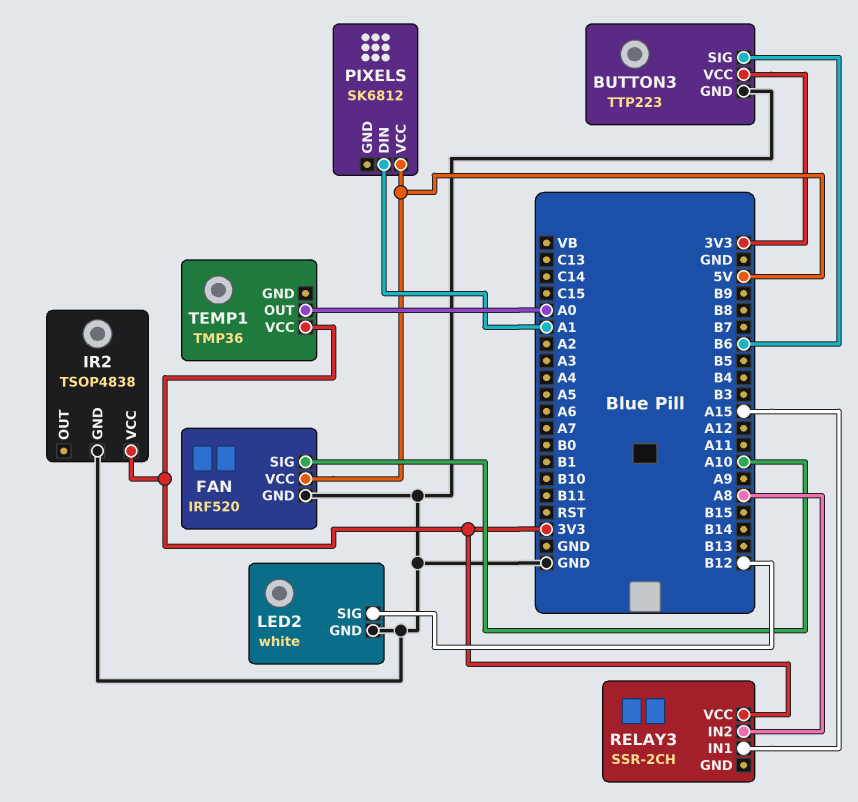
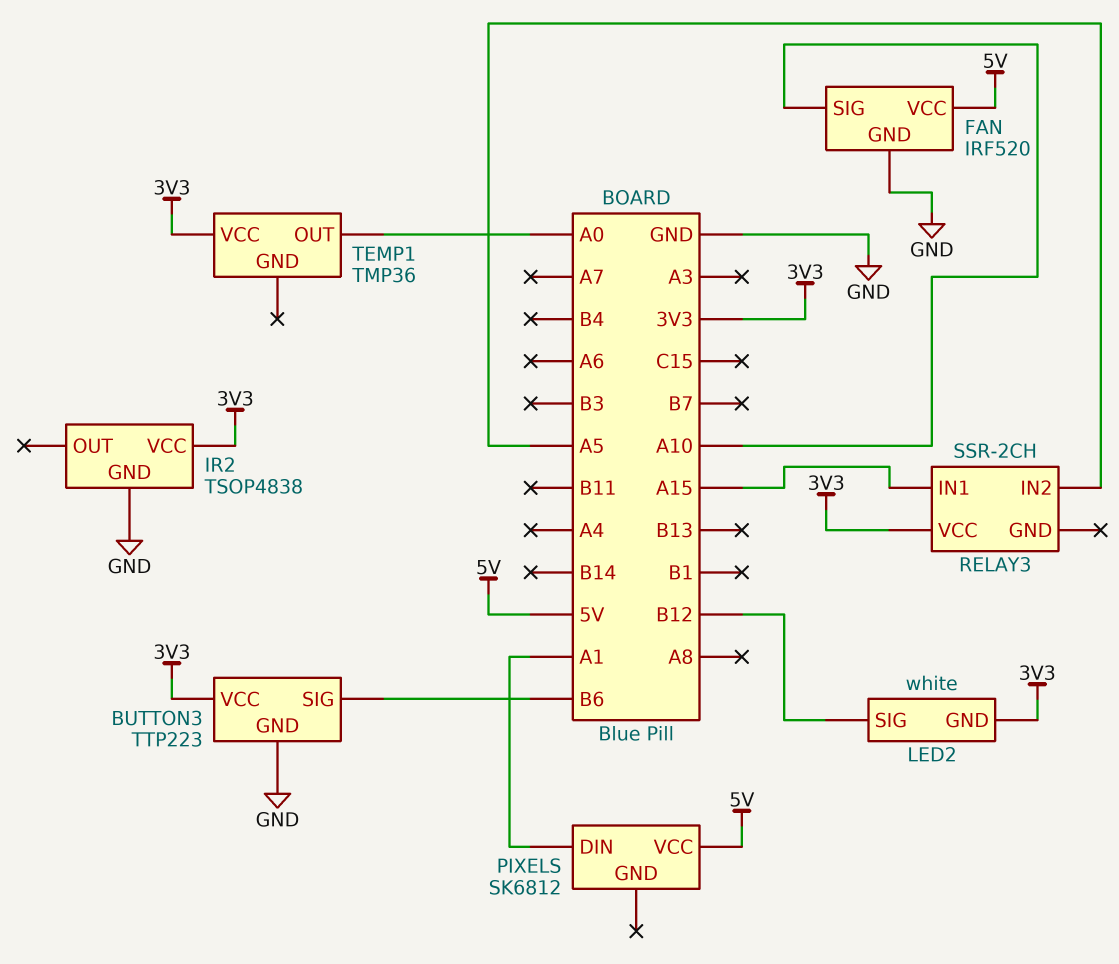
LED2 pin GND: GND -> 3V3
RELAY3 pin IN2: A8 -> A5

